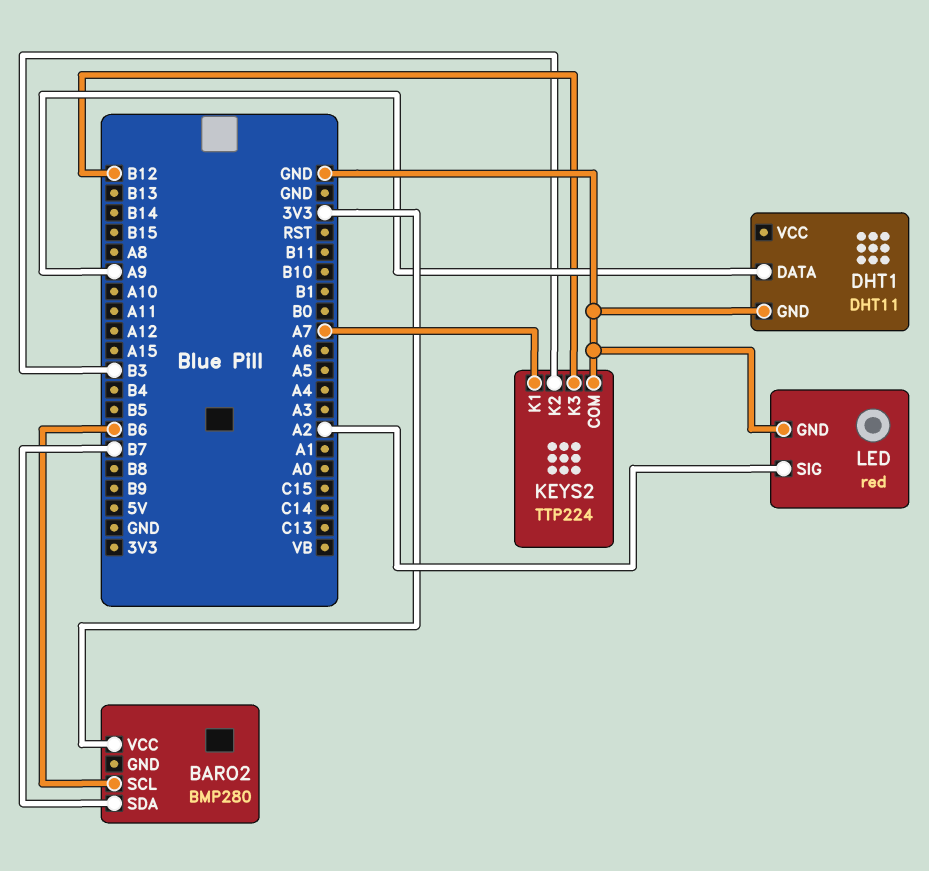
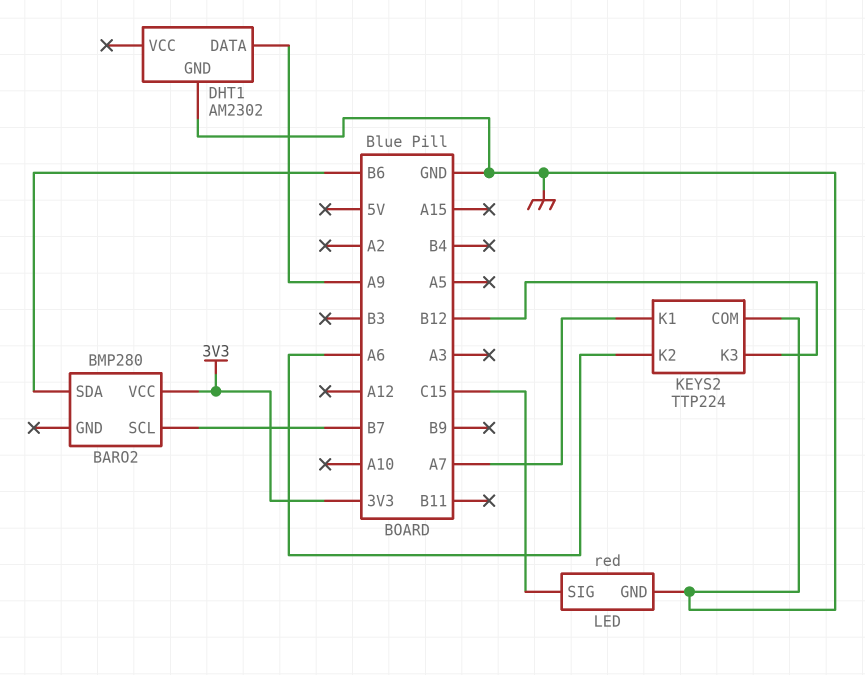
BARO2 pin SCL: B6 -> B7
BARO2 pin SDA: B7 -> B6
DHT1: DHT11 -> AM2302
KEYS2 pin K2: B3 -> A6
LED pin SIG: A2 -> C15

